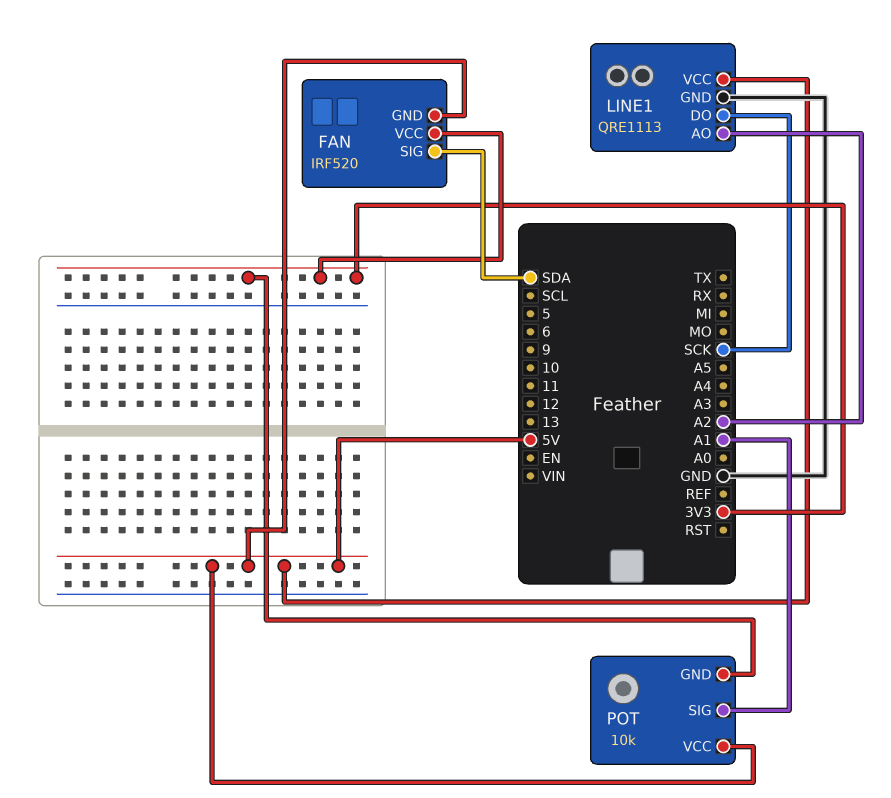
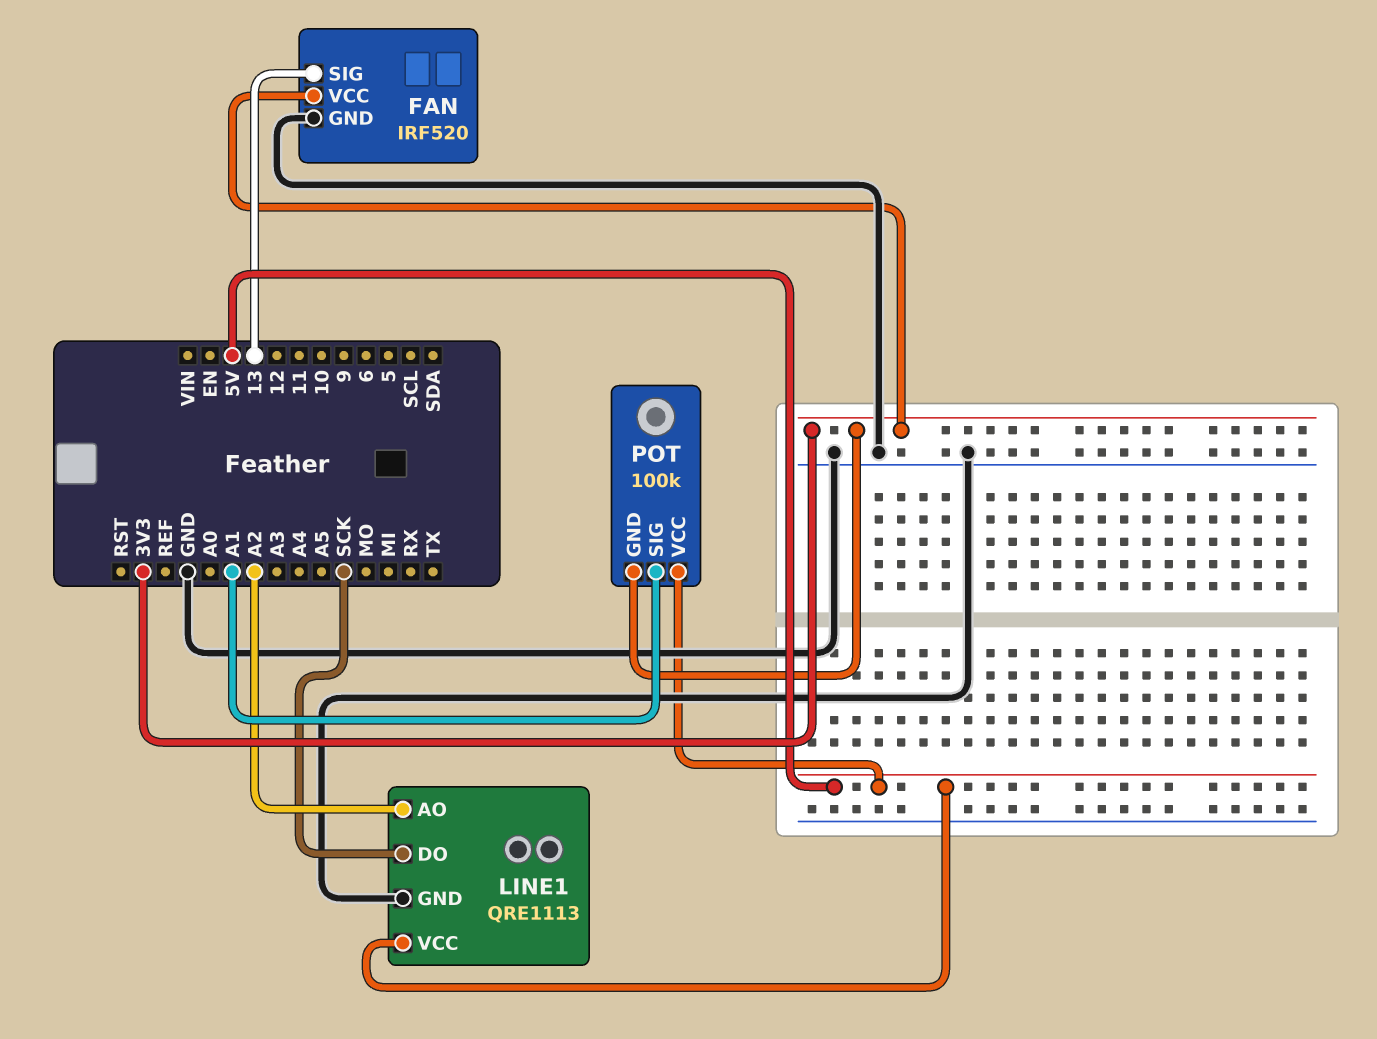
FAN pin GND: 5V -> GND
FAN pin SIG: SDA -> 13
POT: 10k -> 100k

